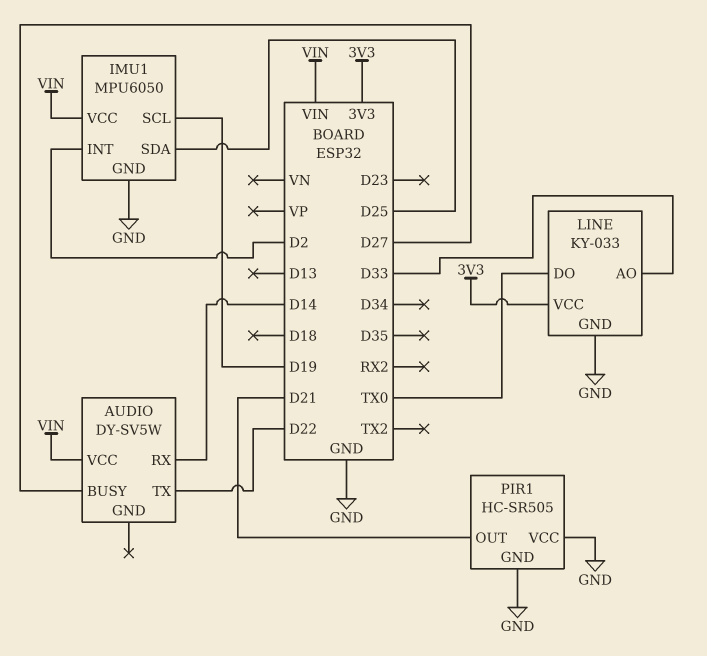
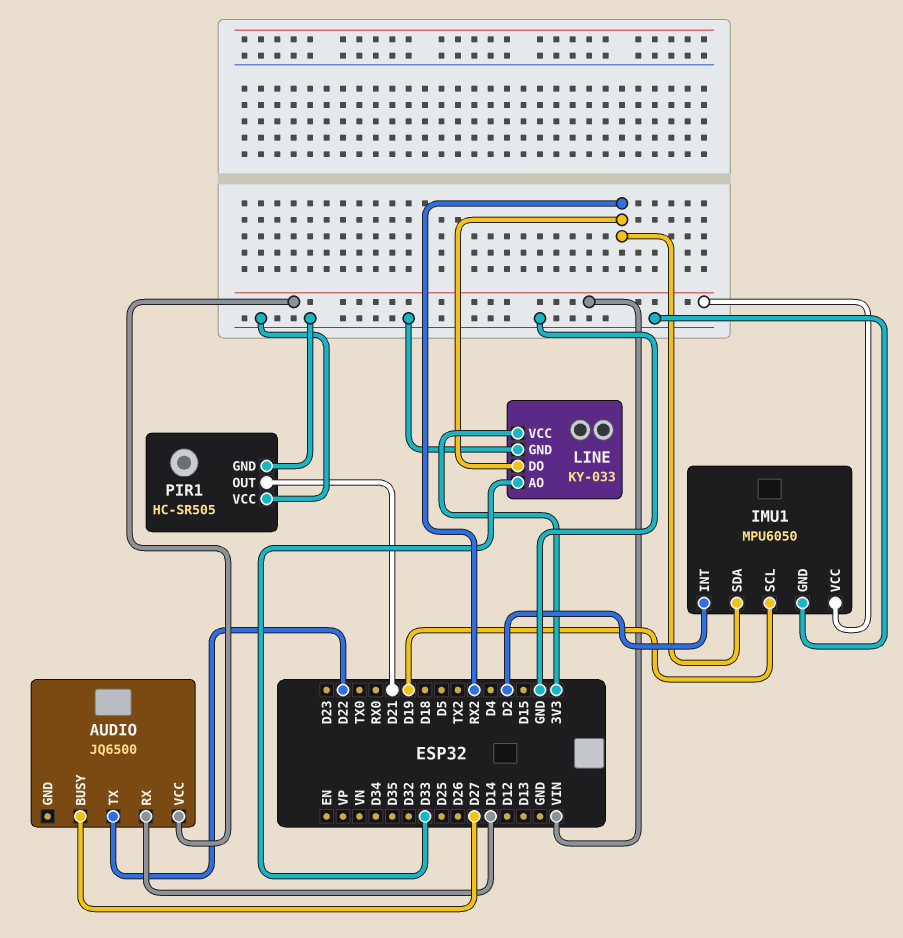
AUDIO: DY-SV5W -> JQ6500
IMU1 pin SDA: D25 -> RX2
LINE pin DO: TX0 -> RX2

